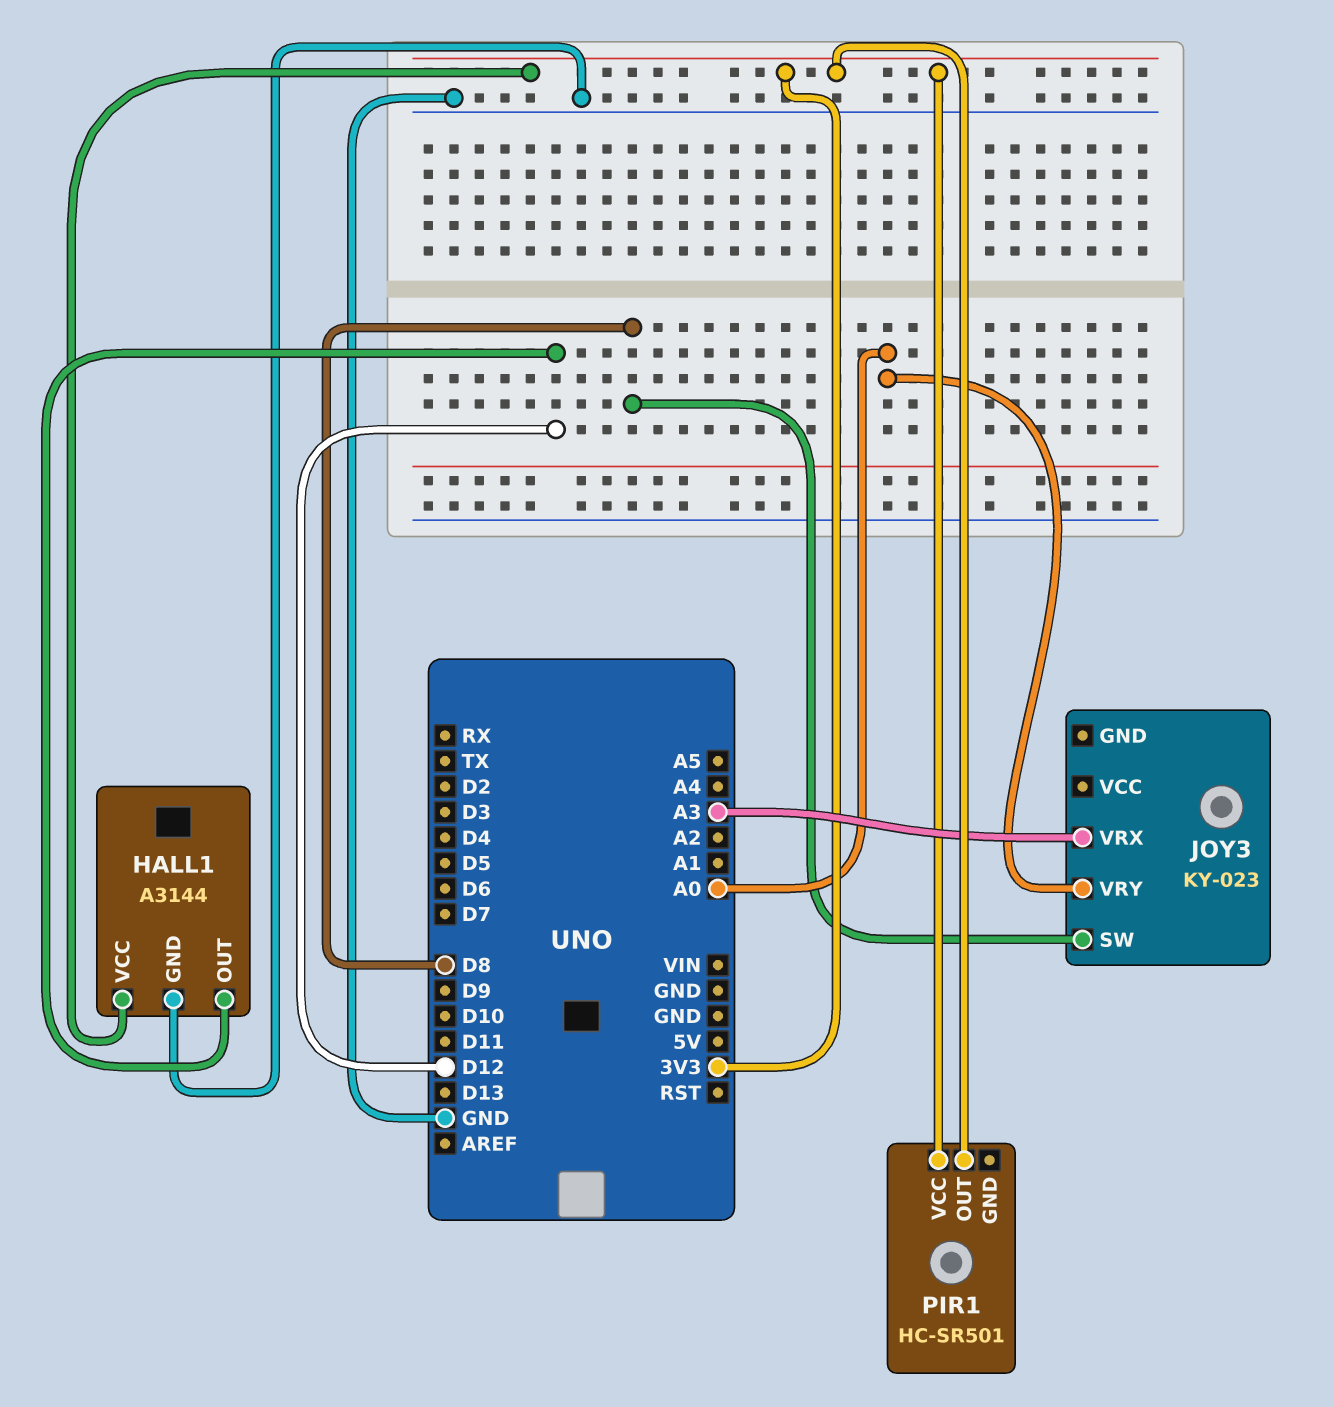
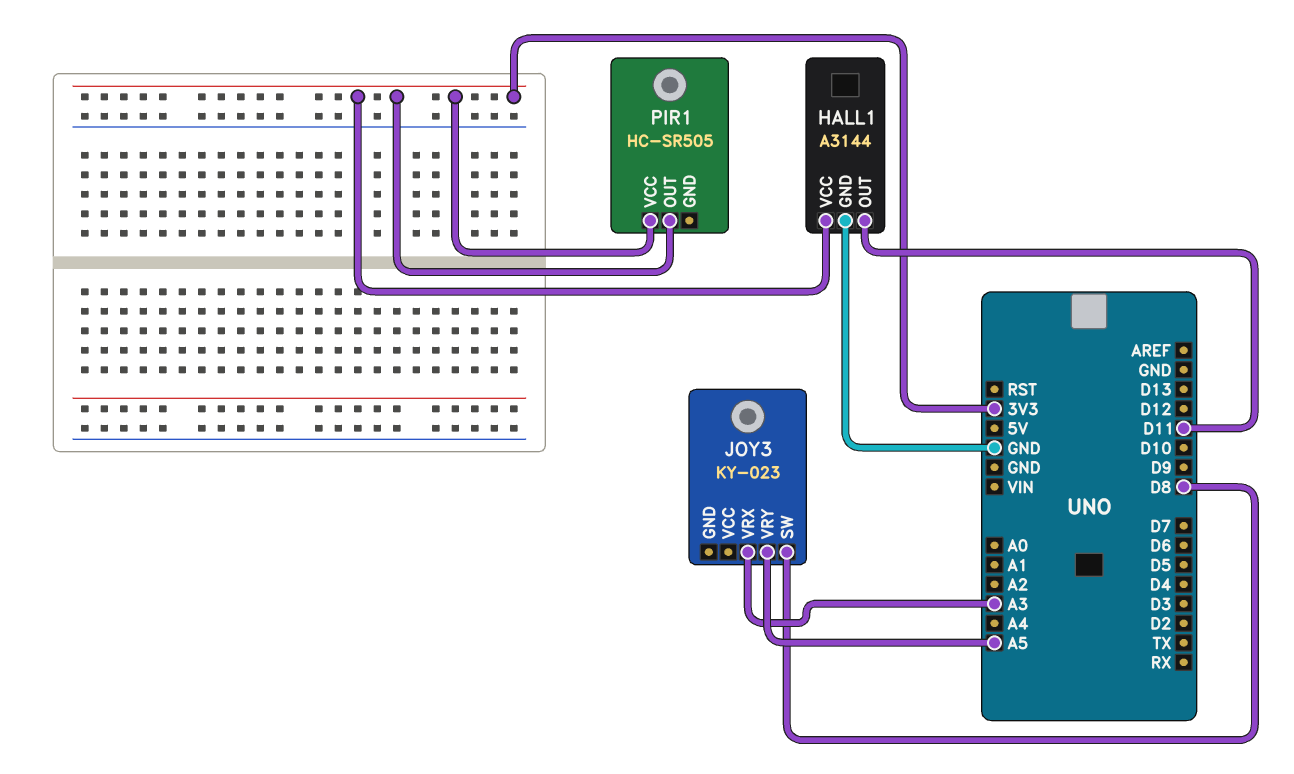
HALL1 pin OUT: D12 -> D11
JOY3 pin VRY: A0 -> A5
PIR1: HC-SR501 -> HC-SR505

